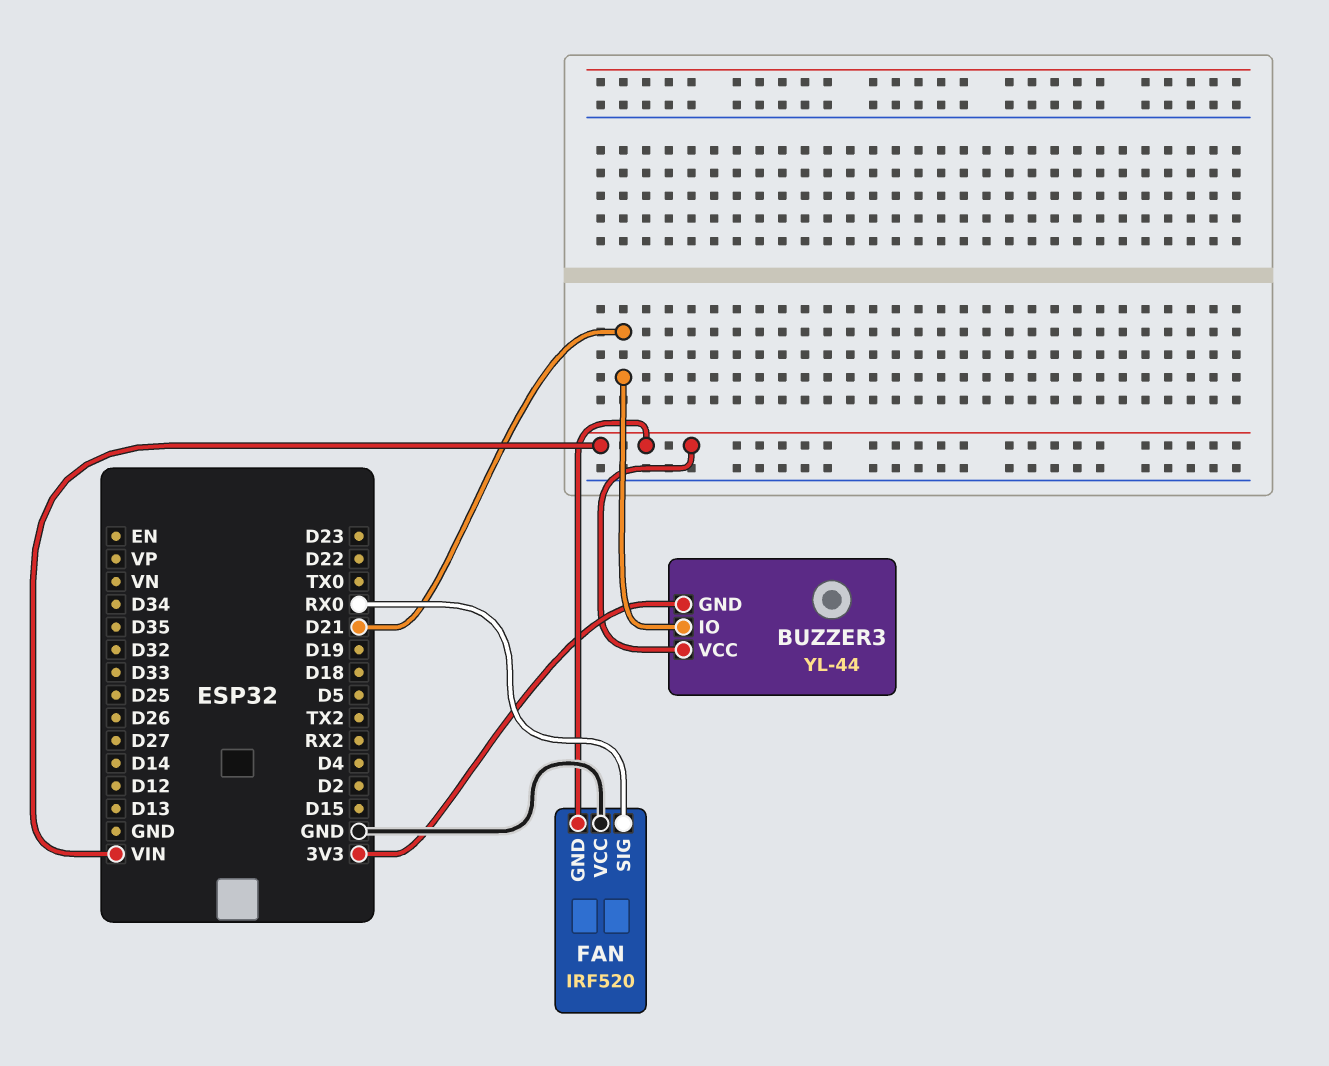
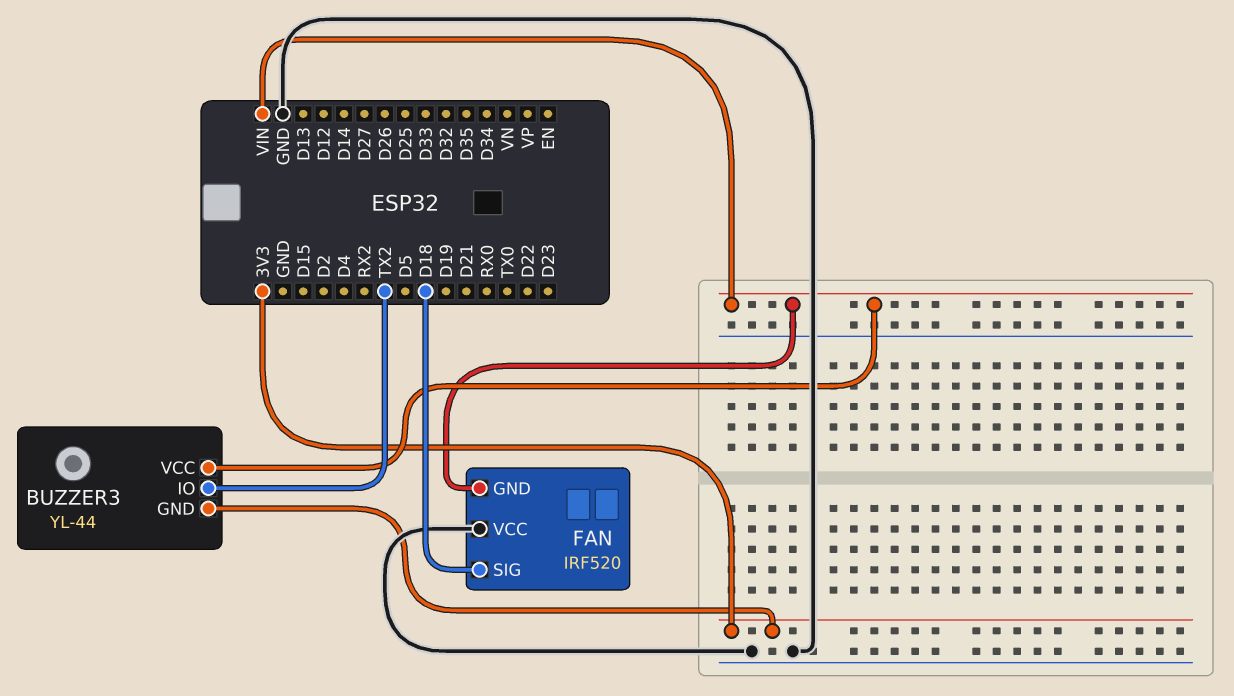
BUZZER3 pin IO: D21 -> TX2
FAN pin SIG: RX0 -> D18

